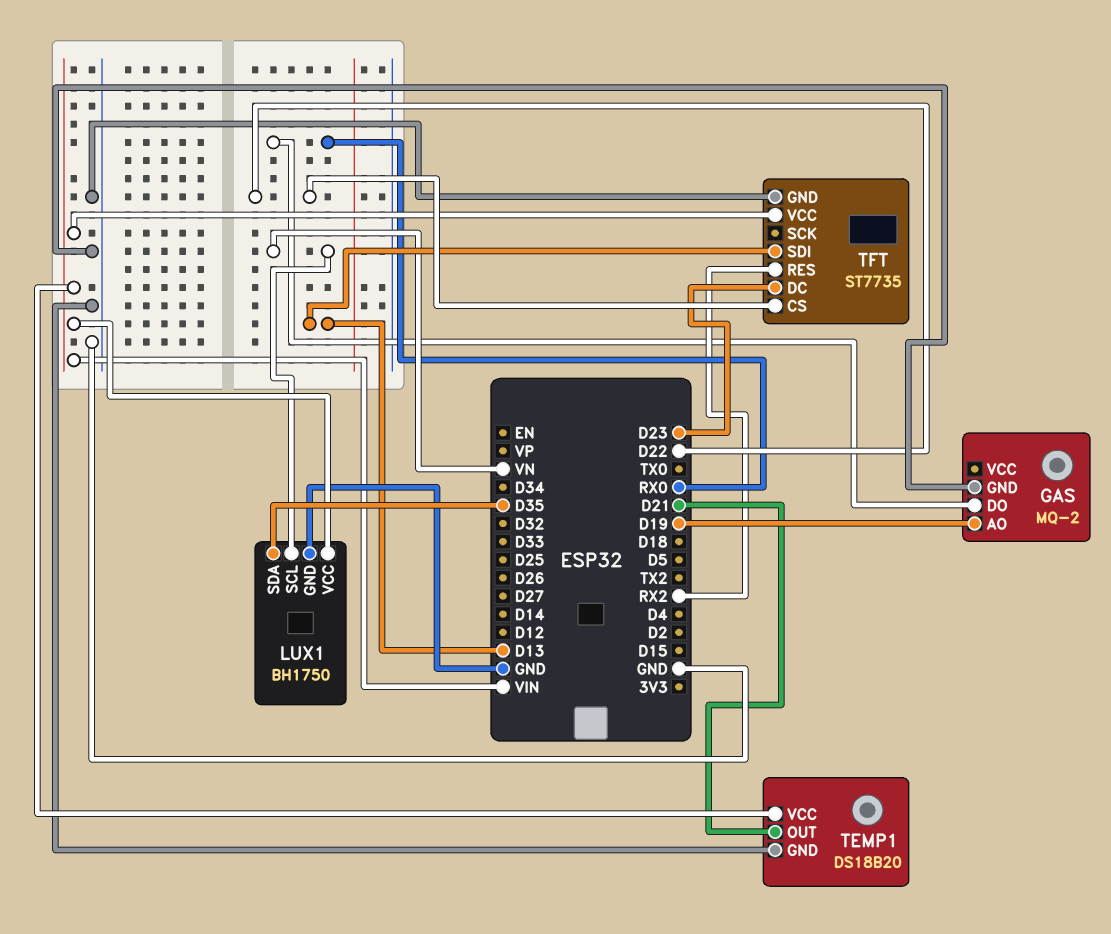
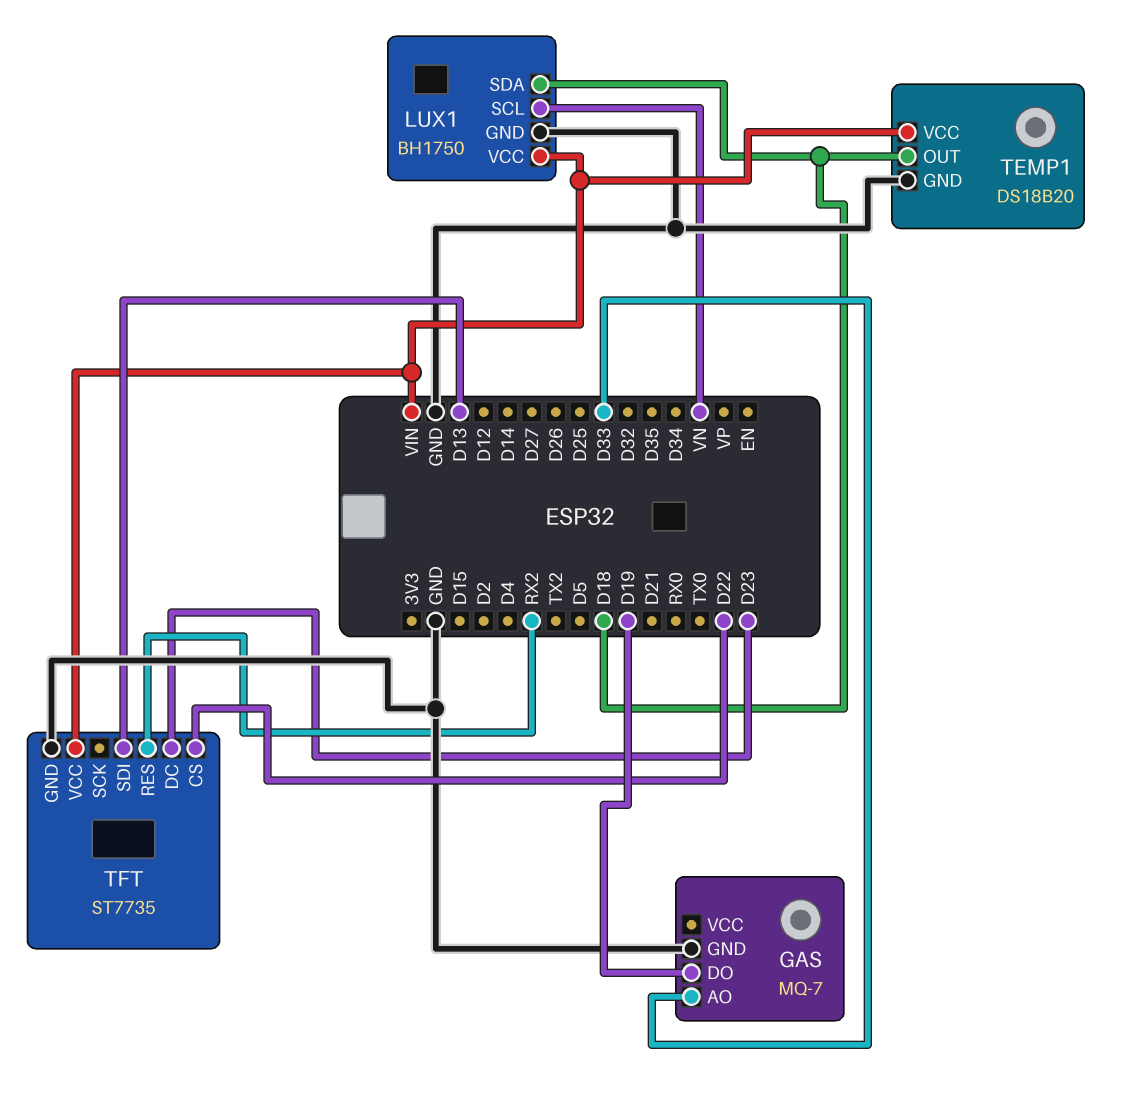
GAS: MQ-2 -> MQ-7
GAS pin AO: D19 -> D33
GAS pin DO: RX0 -> D19
LUX1 pin SDA: D35 -> D18
TEMP1 pin OUT: D21 -> D18

